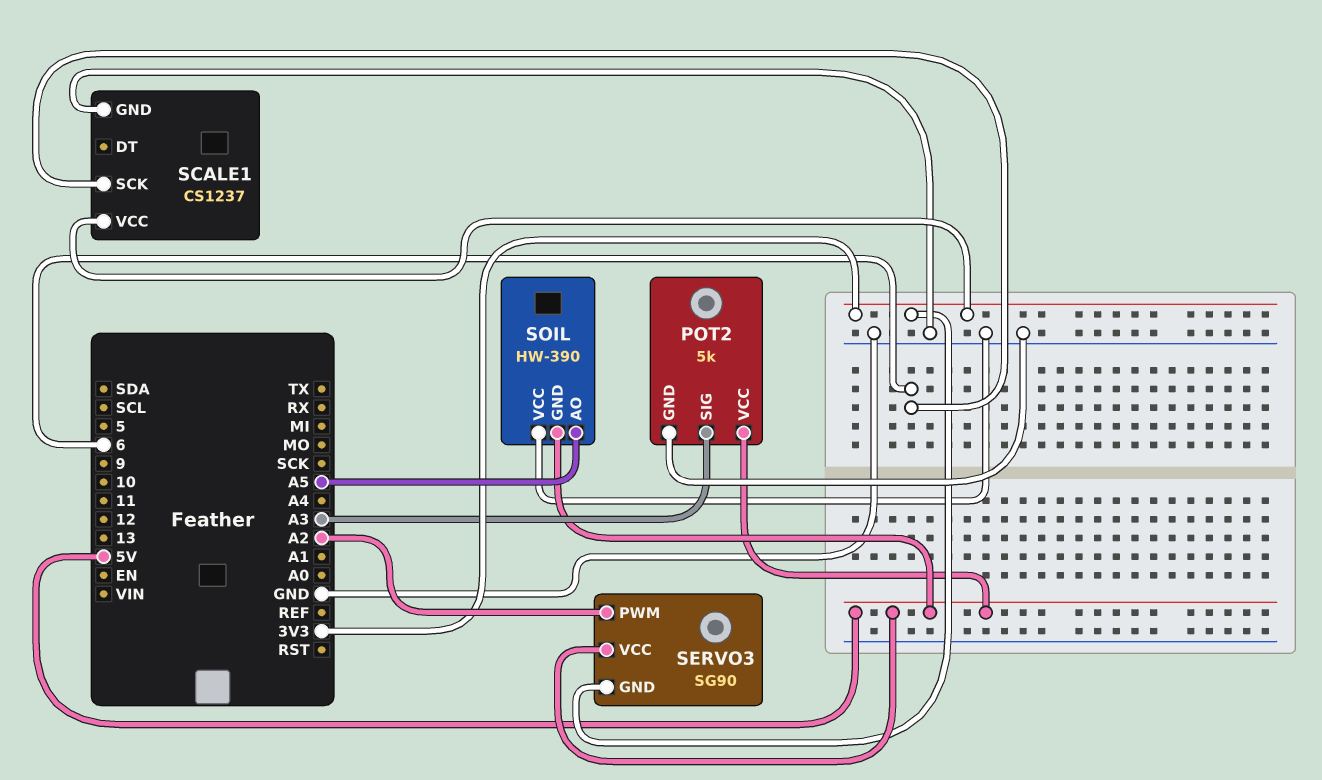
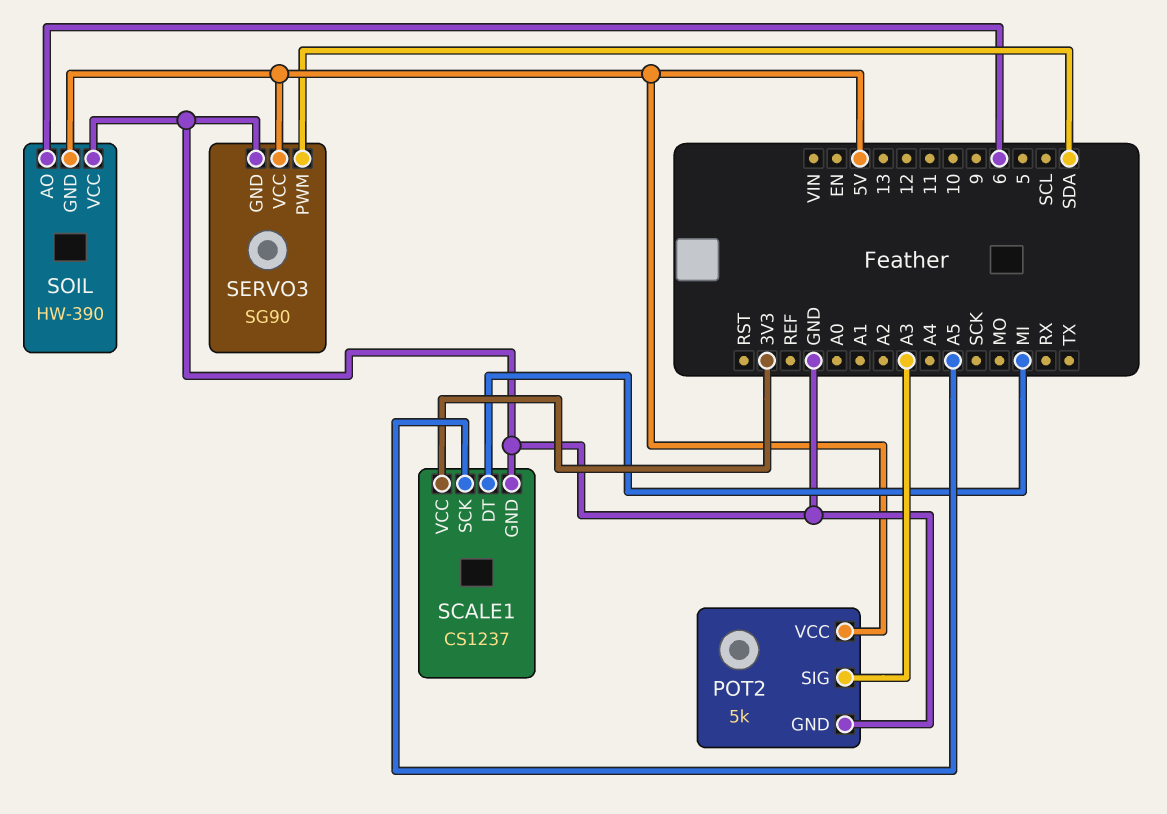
SCALE1 pin DT: none -> MI
SCALE1 pin SCK: 6 -> A5
SERVO3 pin GND: 3V3 -> GND
SERVO3 pin PWM: A2 -> SDA
SOIL pin AO: A5 -> 6

